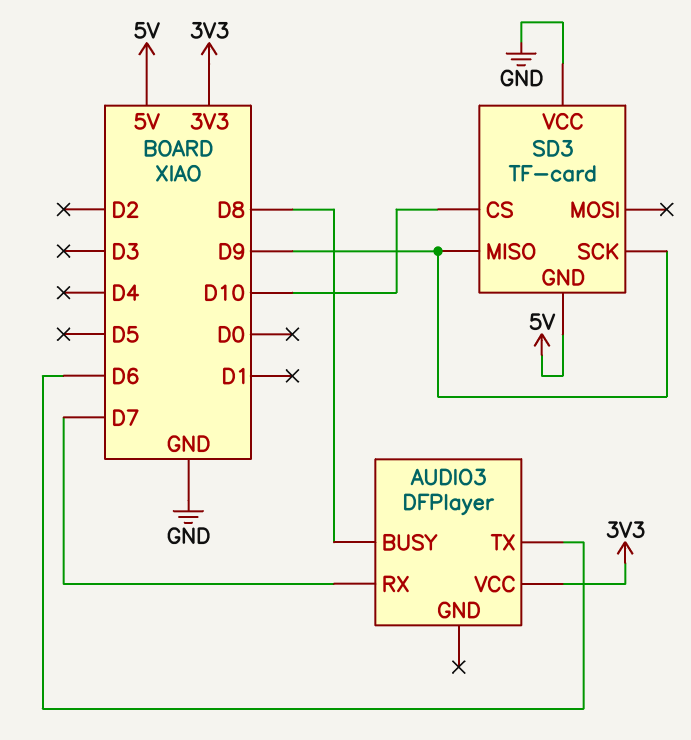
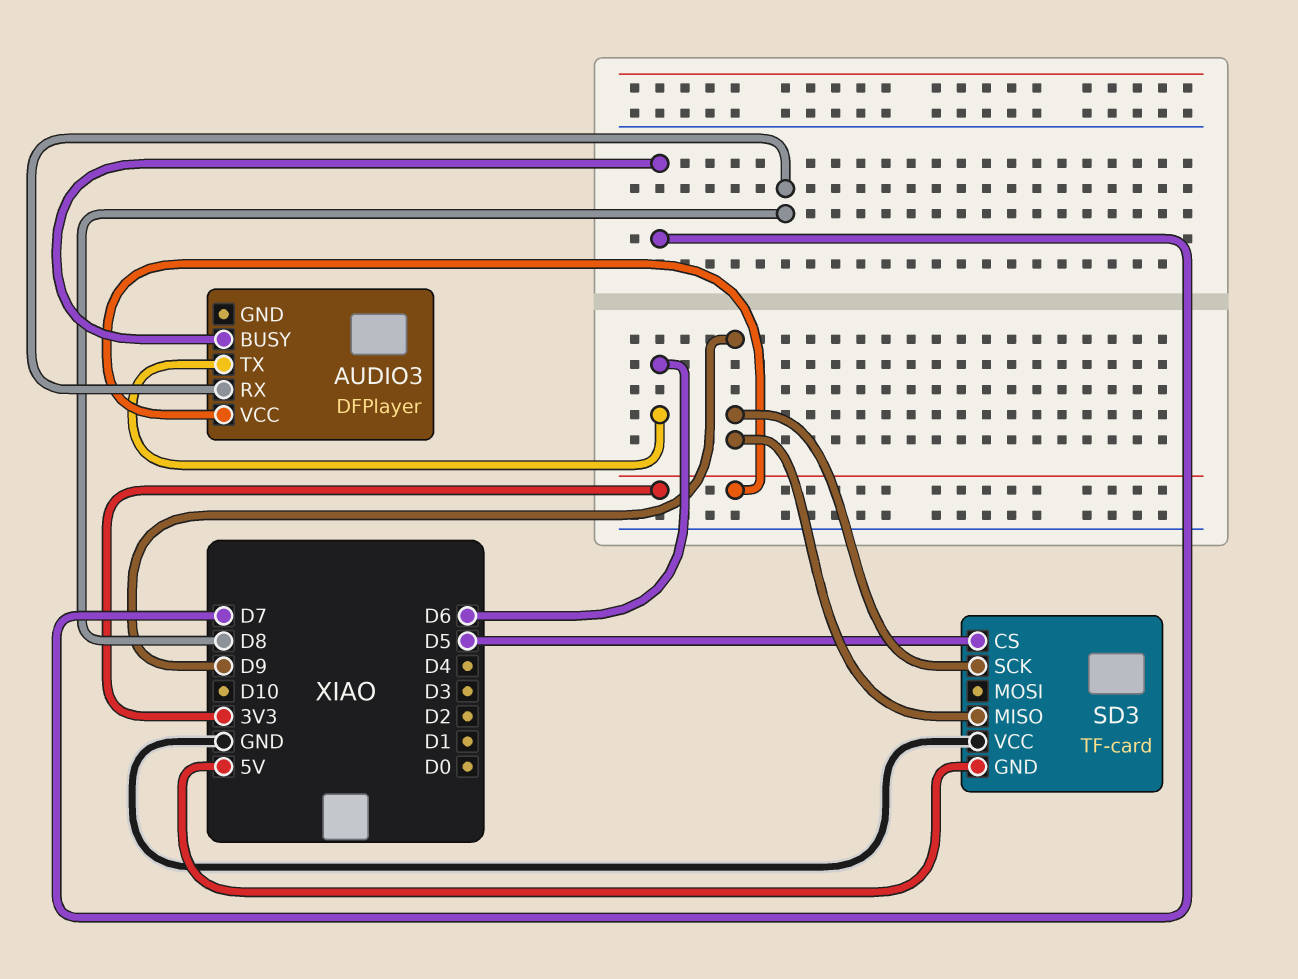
AUDIO3 pin BUSY: D8 -> D7
AUDIO3 pin RX: D7 -> D8
SD3 pin CS: D10 -> D5

